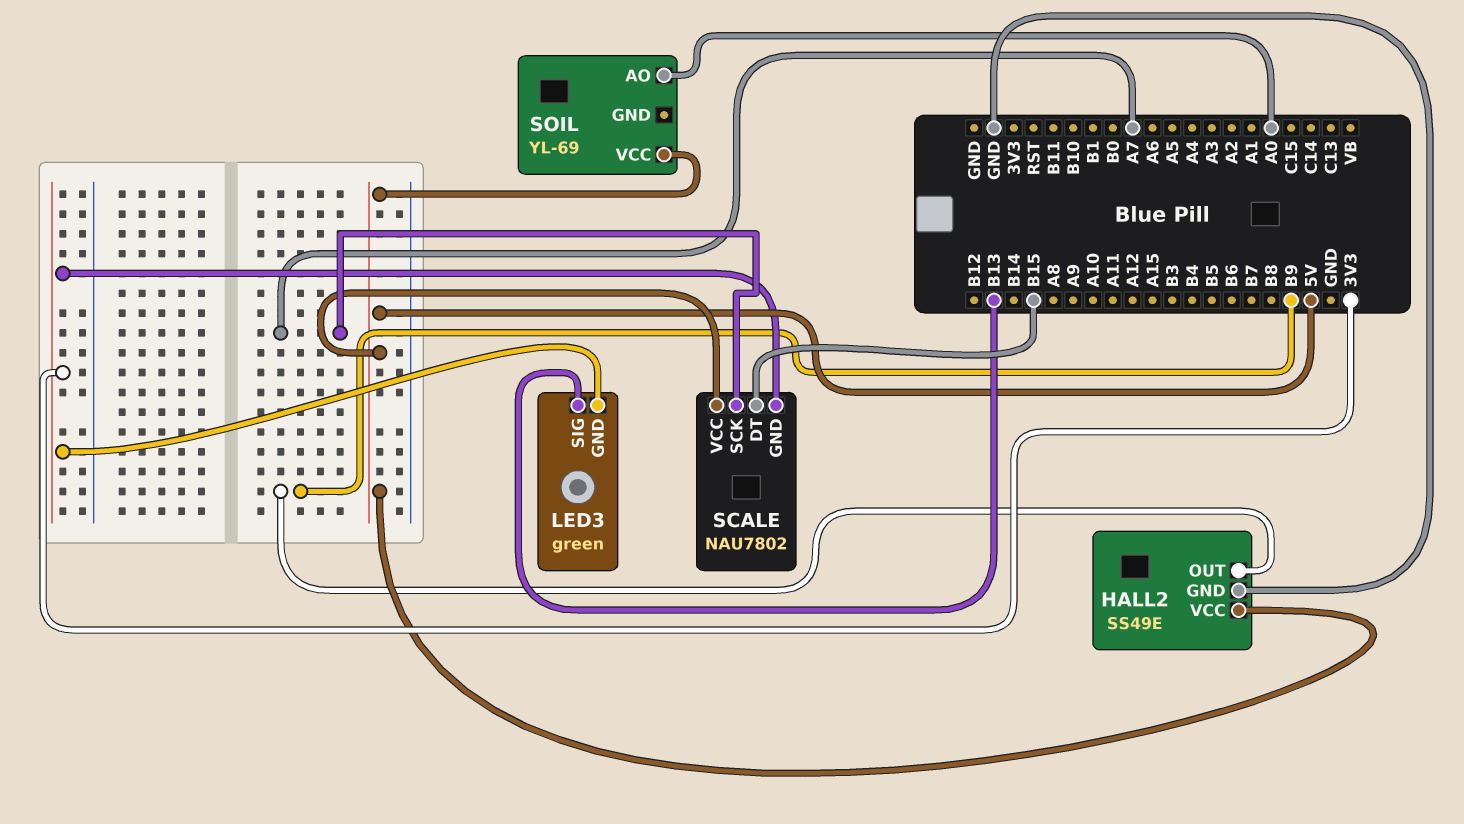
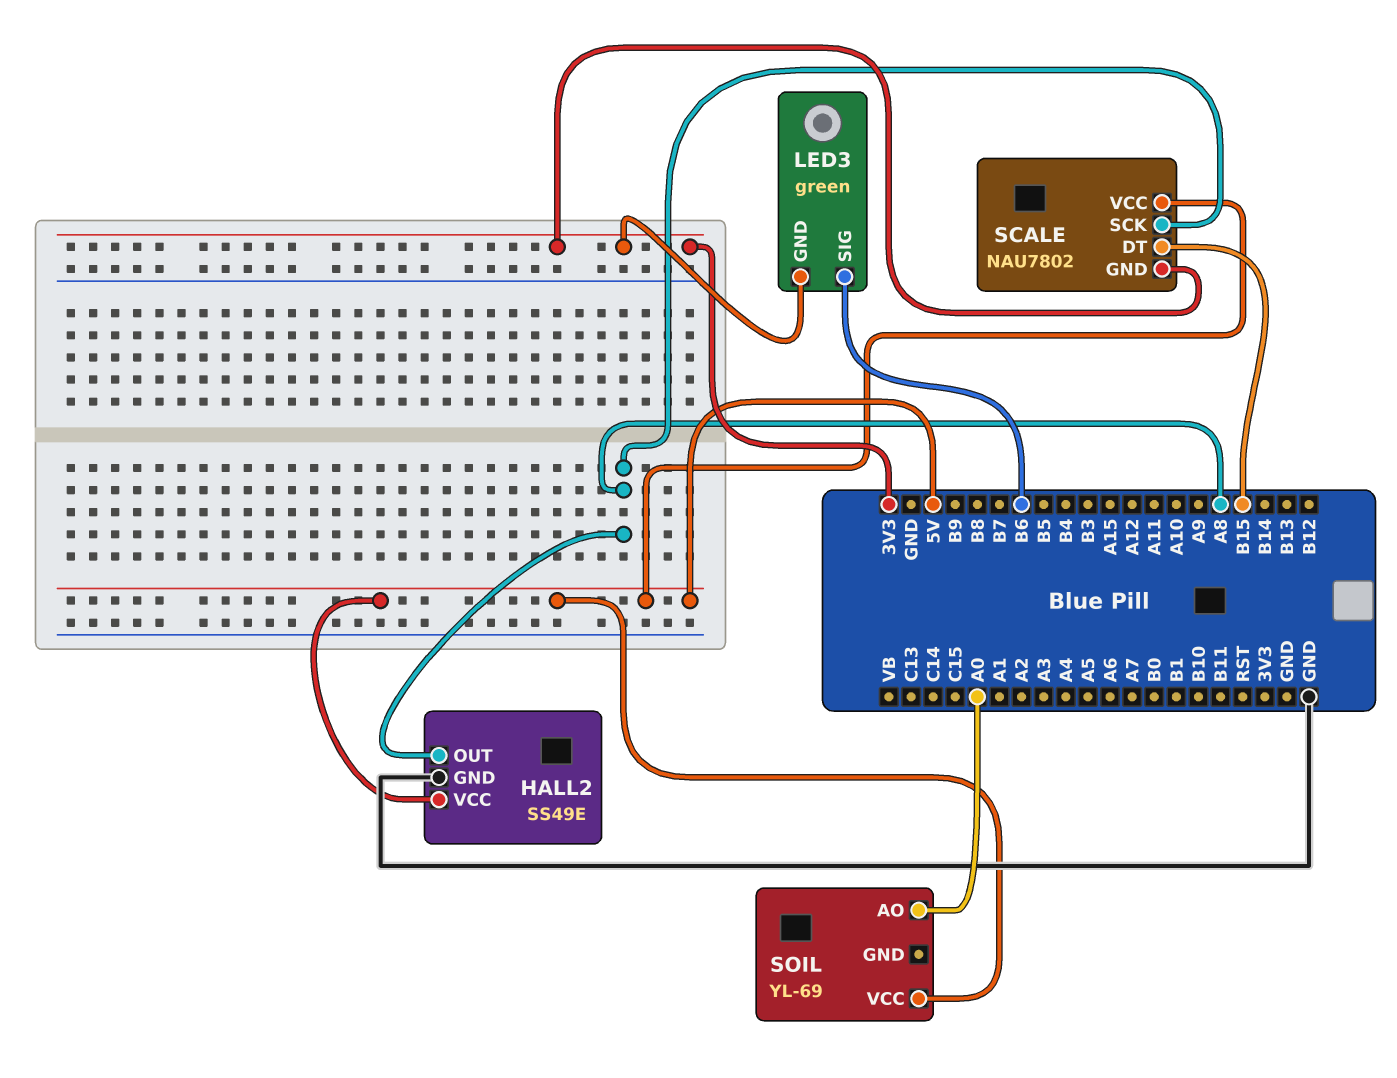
HALL2 pin OUT: B9 -> A8
LED3 pin SIG: B13 -> B6
SCALE pin SCK: A7 -> A8

